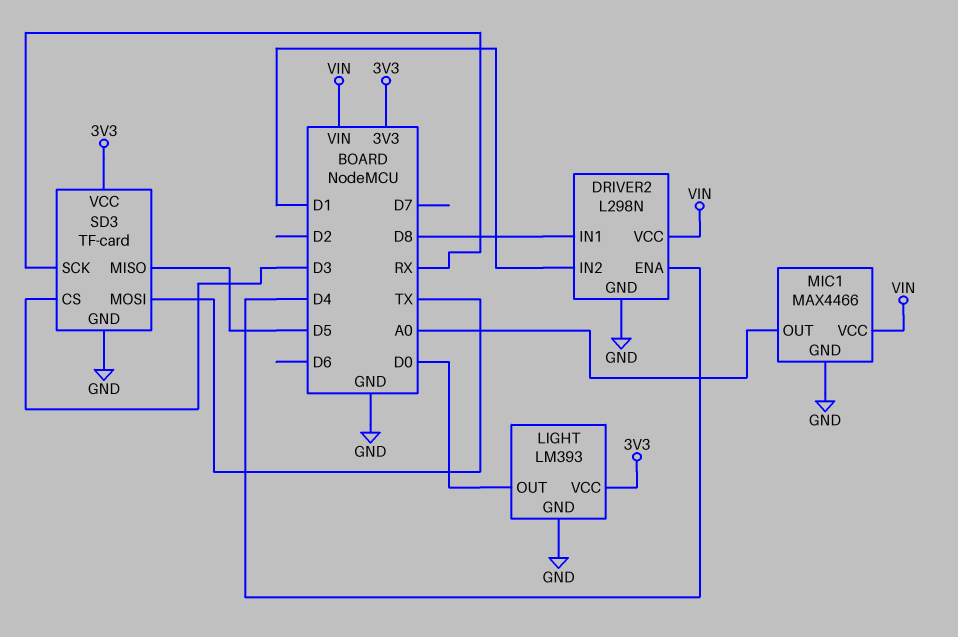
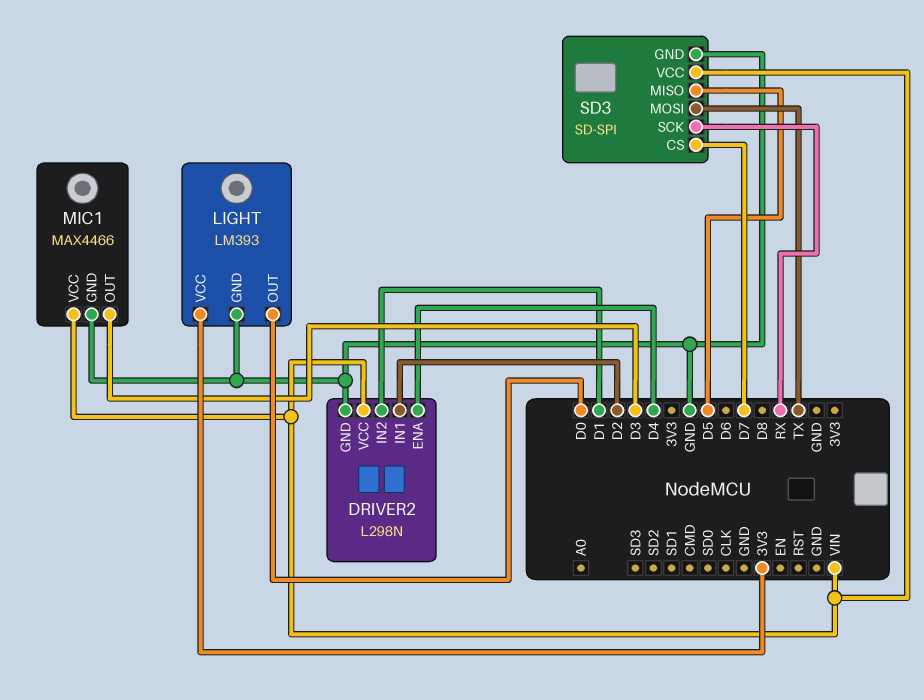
DRIVER2 pin IN1: D8 -> D2
MIC1 pin OUT: A0 -> D3
SD3: TF-card -> SD-SPI
SD3 pin CS: D3 -> D7
SD3 pin VCC: 3V3 -> VIN

